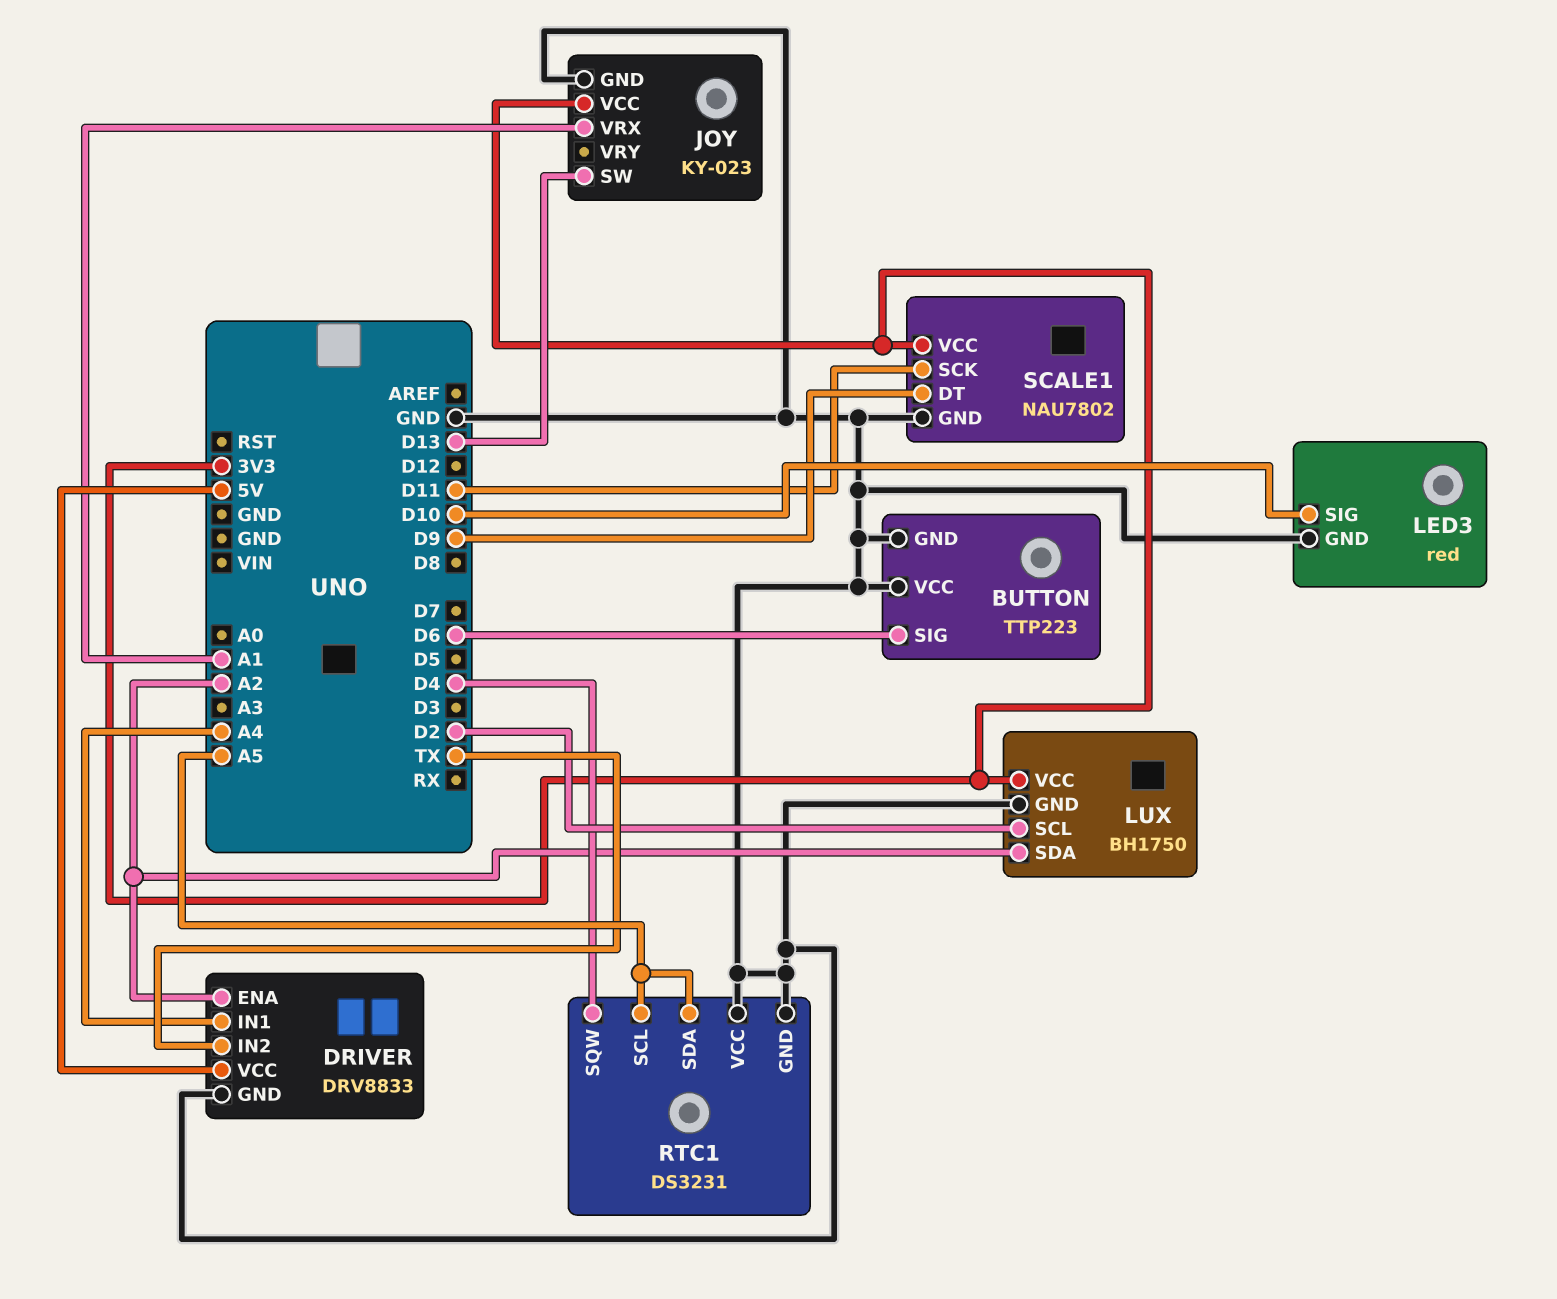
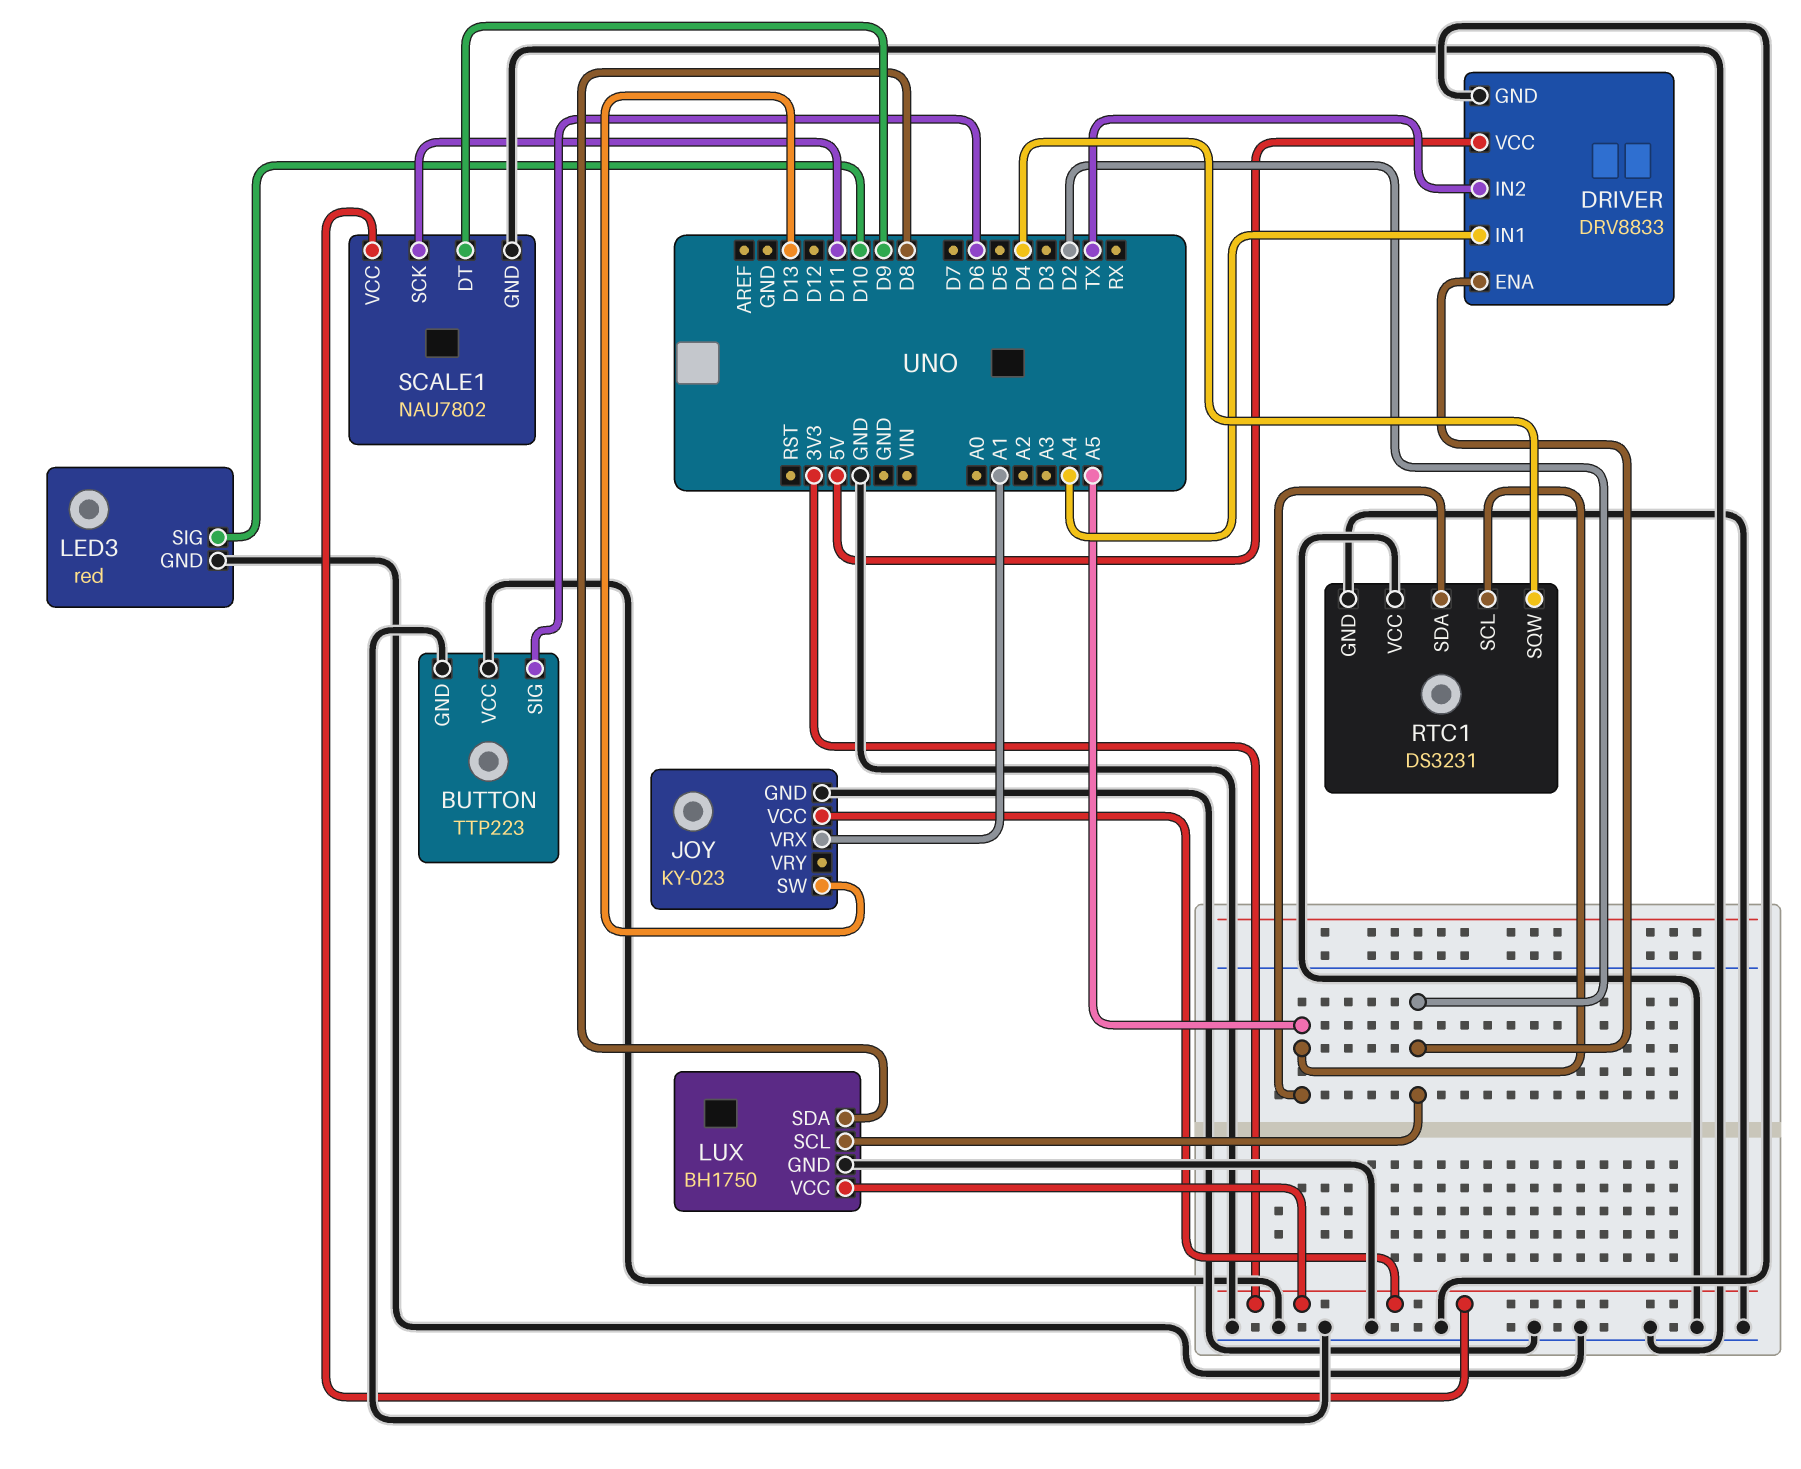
DRIVER pin ENA: A2 -> D2
LUX pin SDA: A2 -> D8

